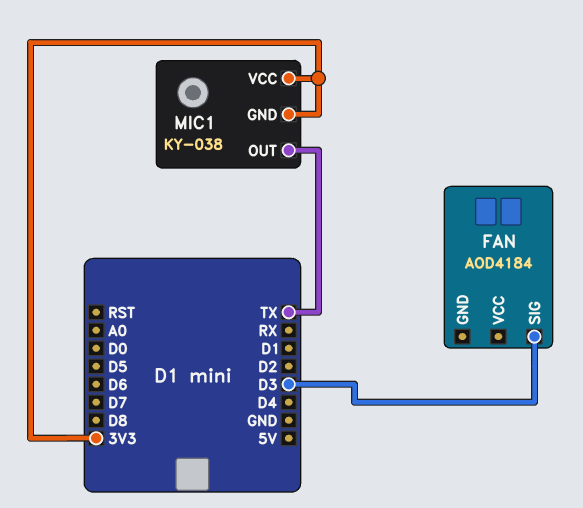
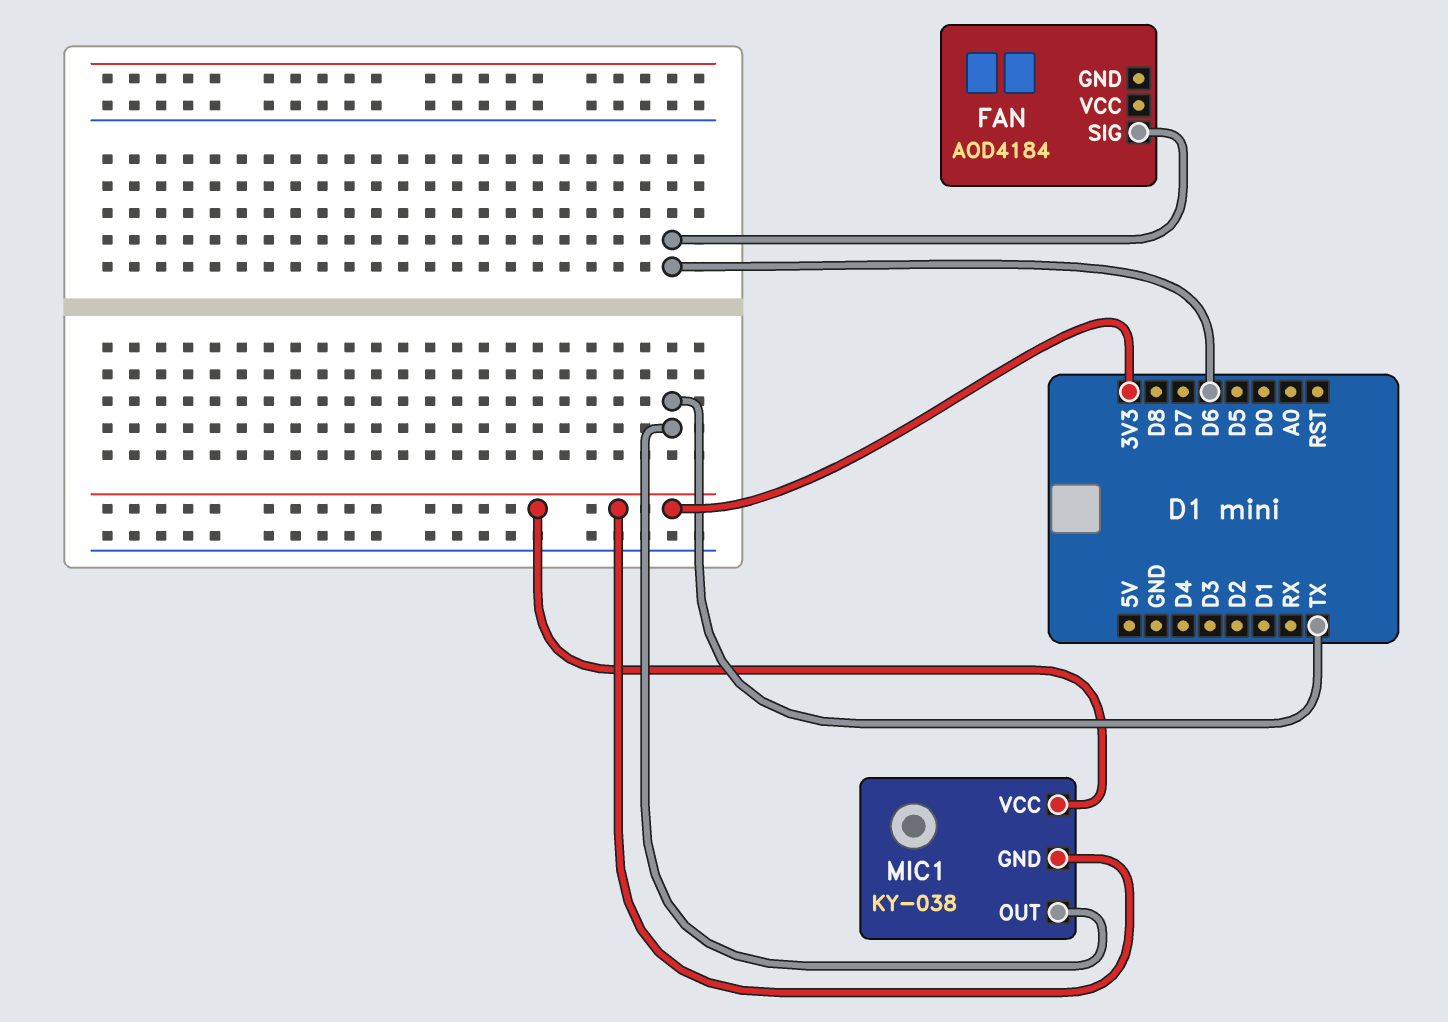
FAN pin SIG: D3 -> D6

